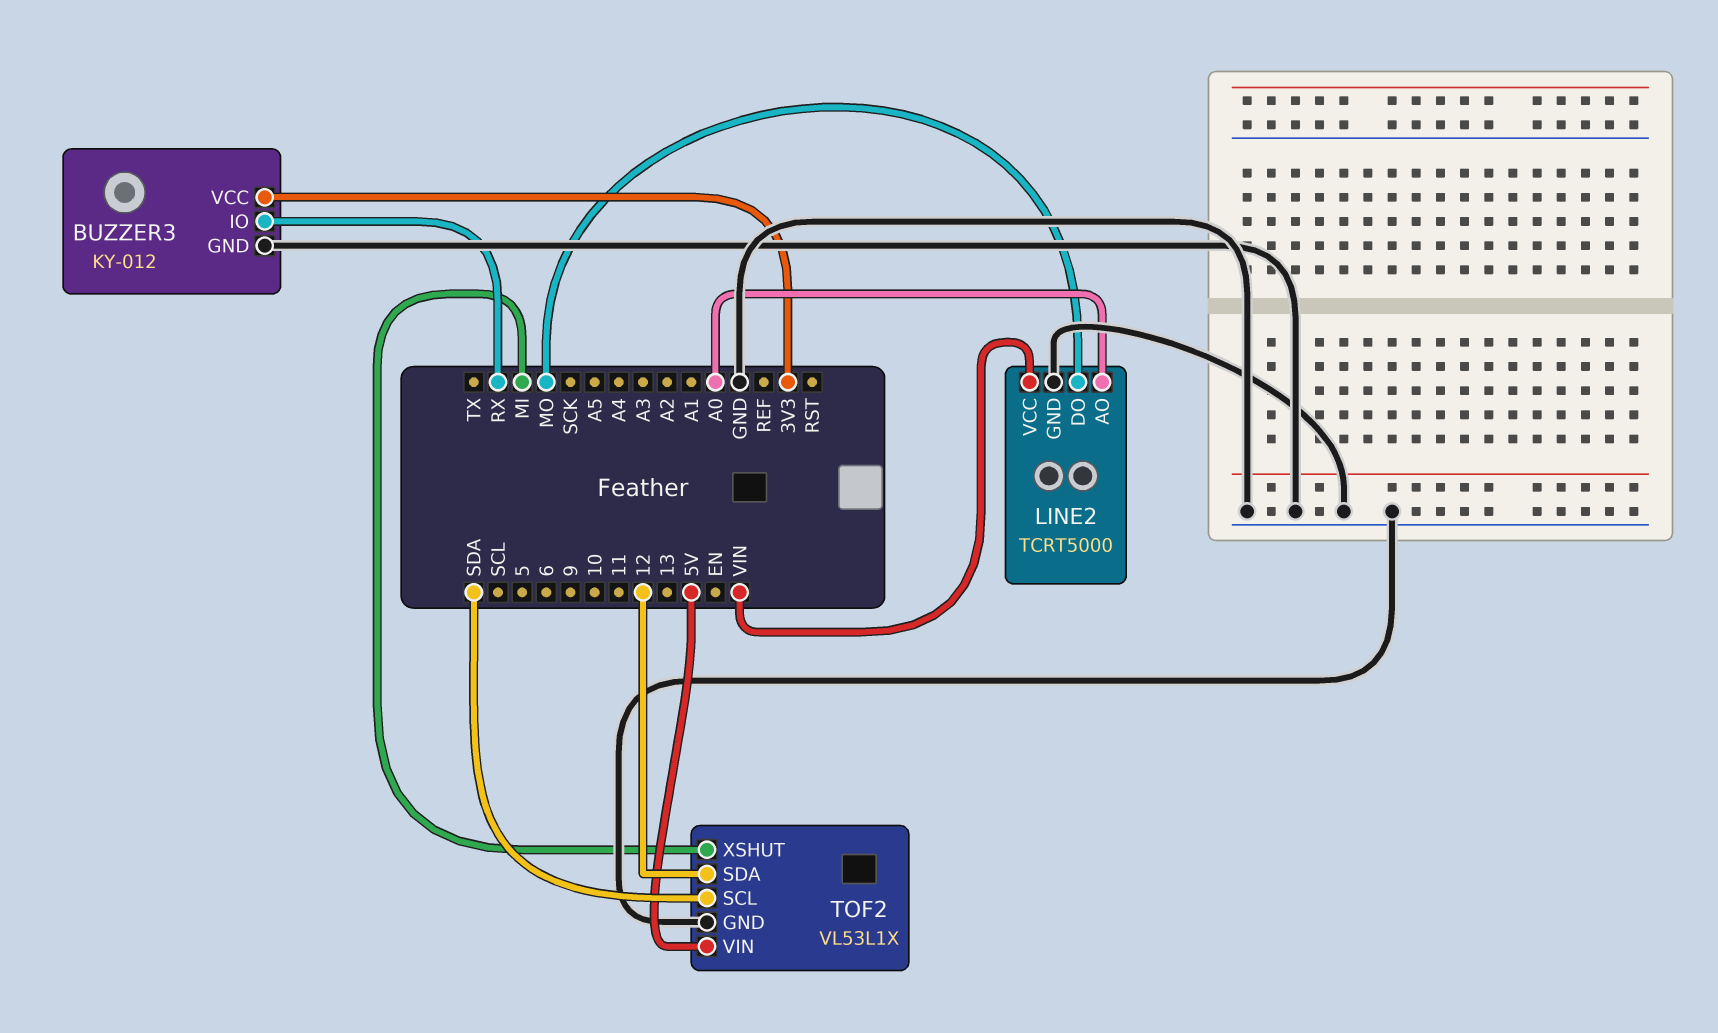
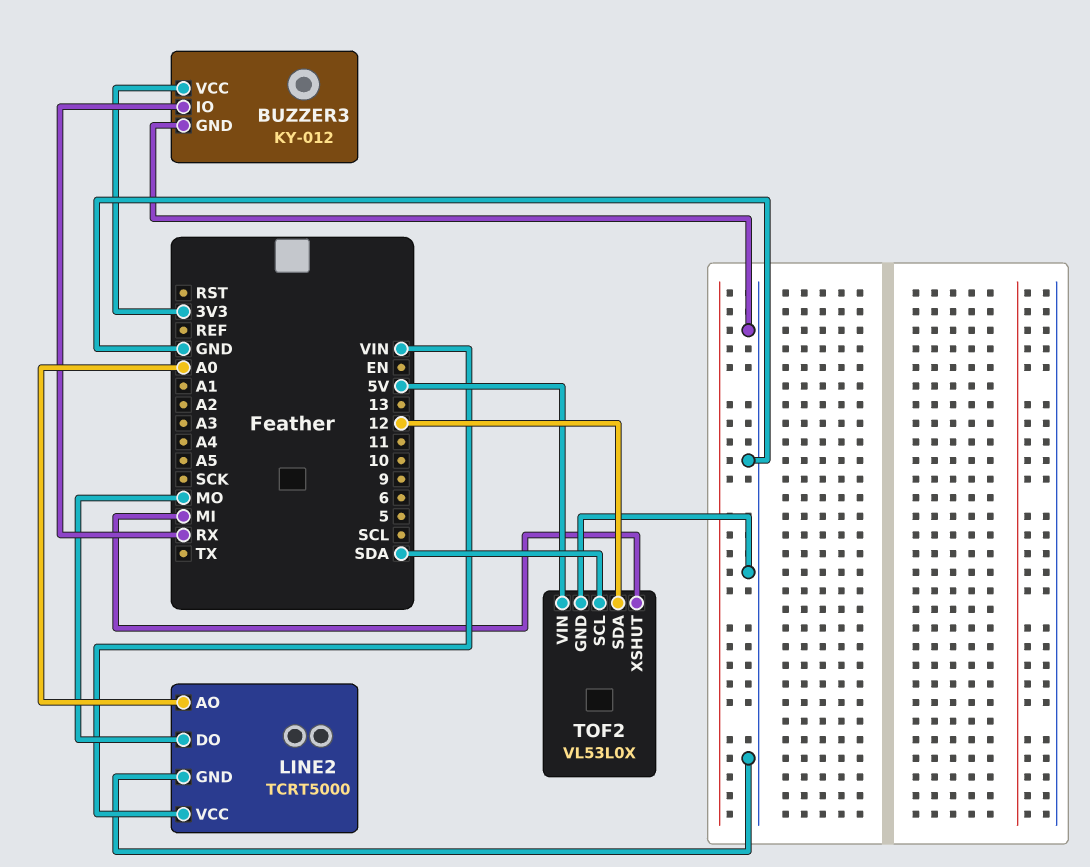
TOF2: VL53L1X -> VL53L0X

